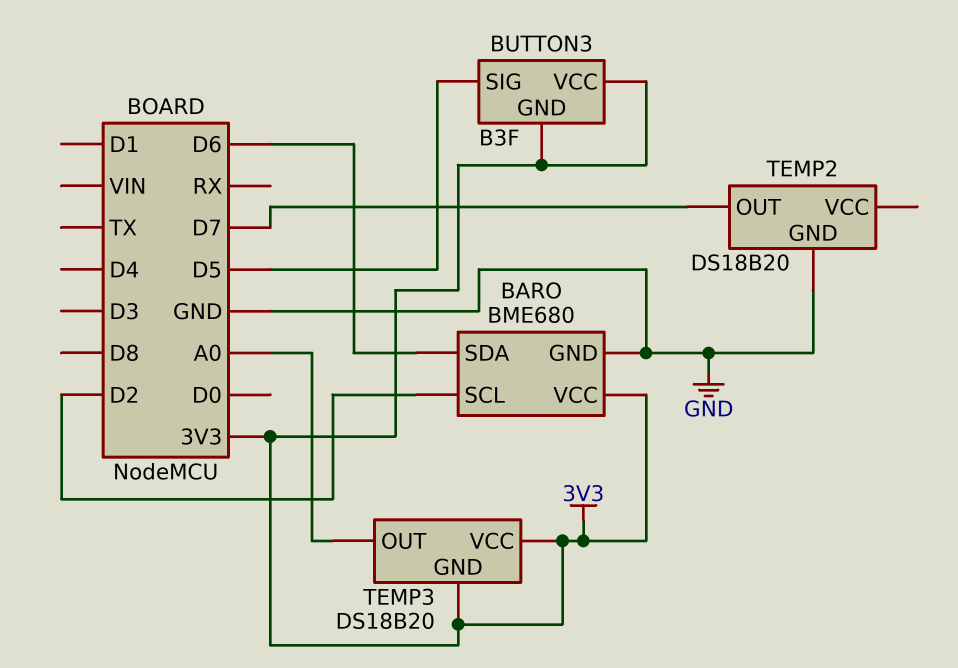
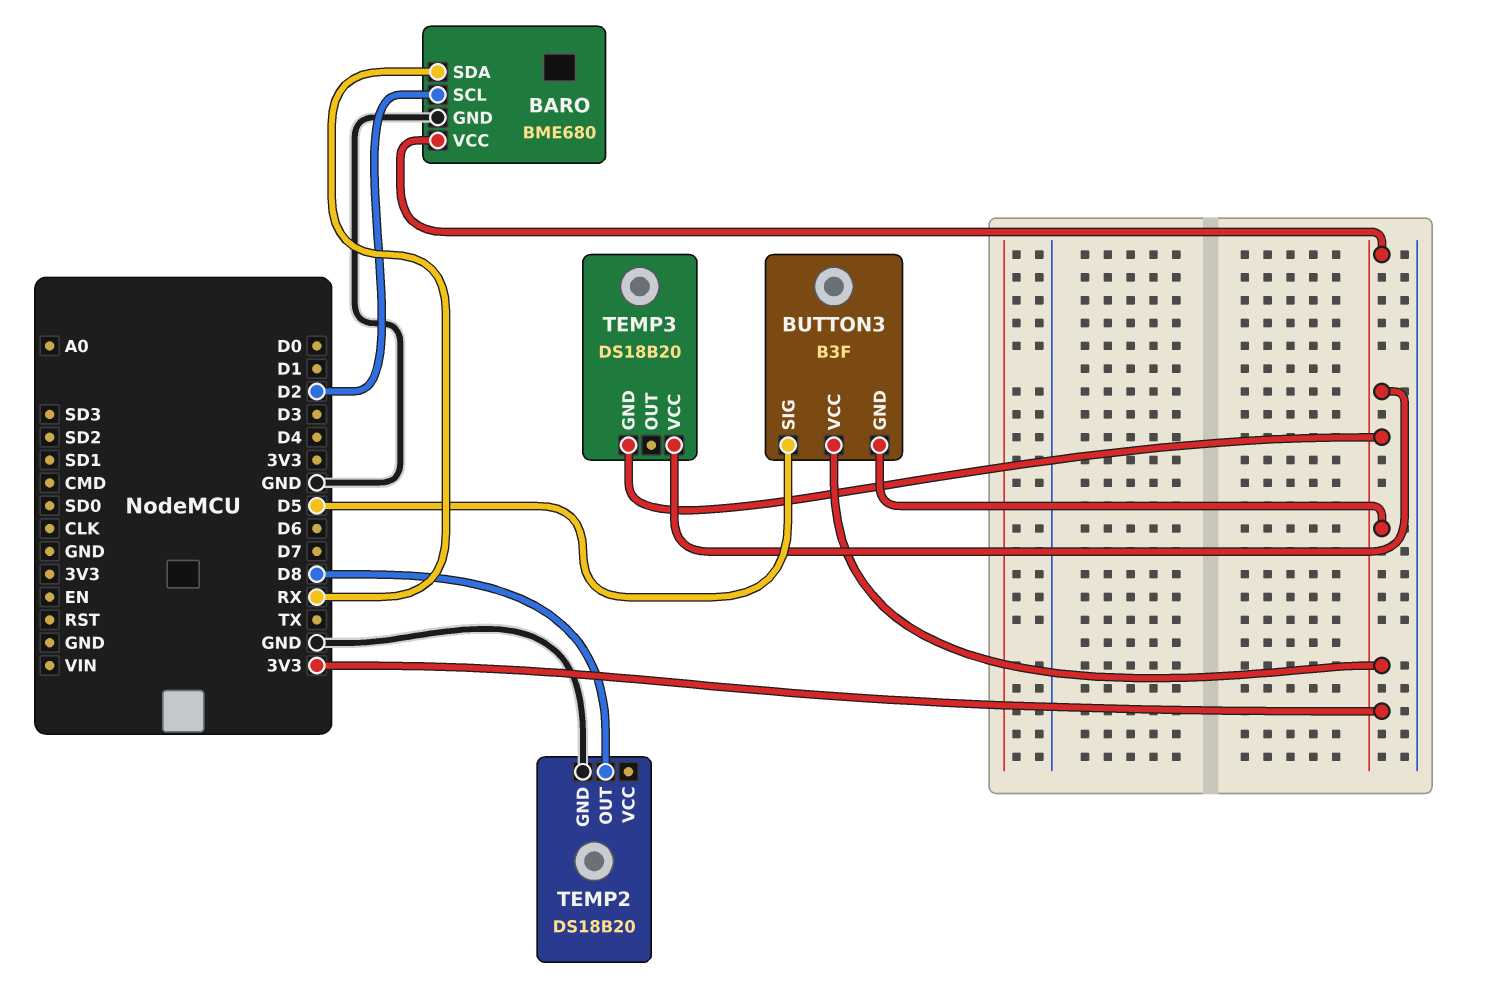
BARO pin SDA: D6 -> RX
TEMP2 pin OUT: D7 -> D8
TEMP3 pin OUT: A0 -> none

